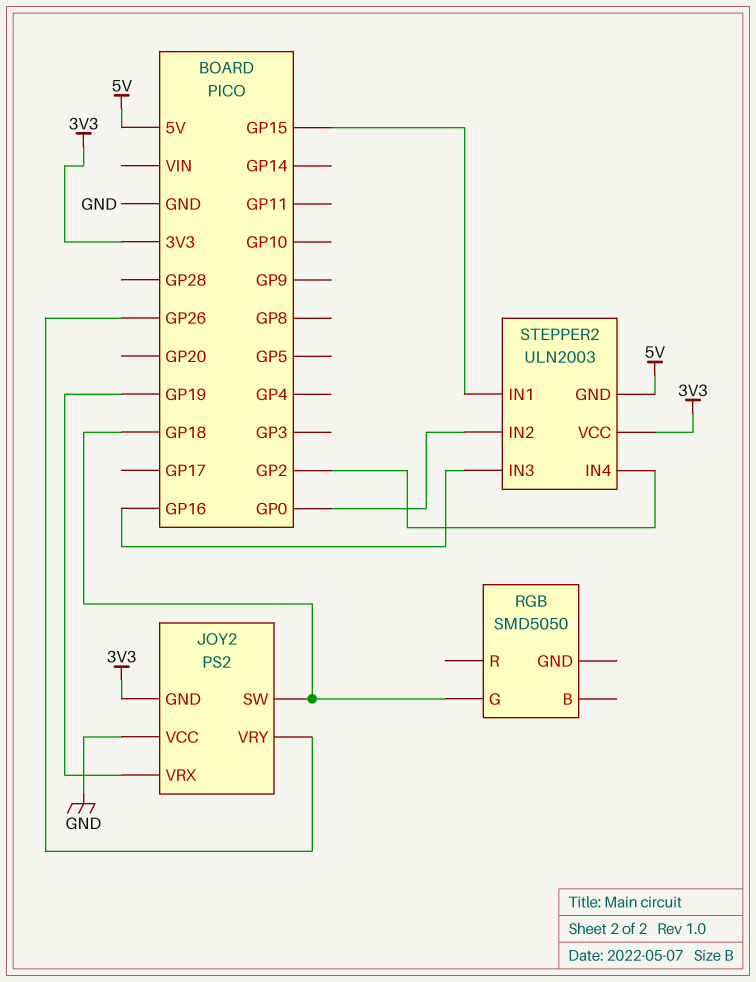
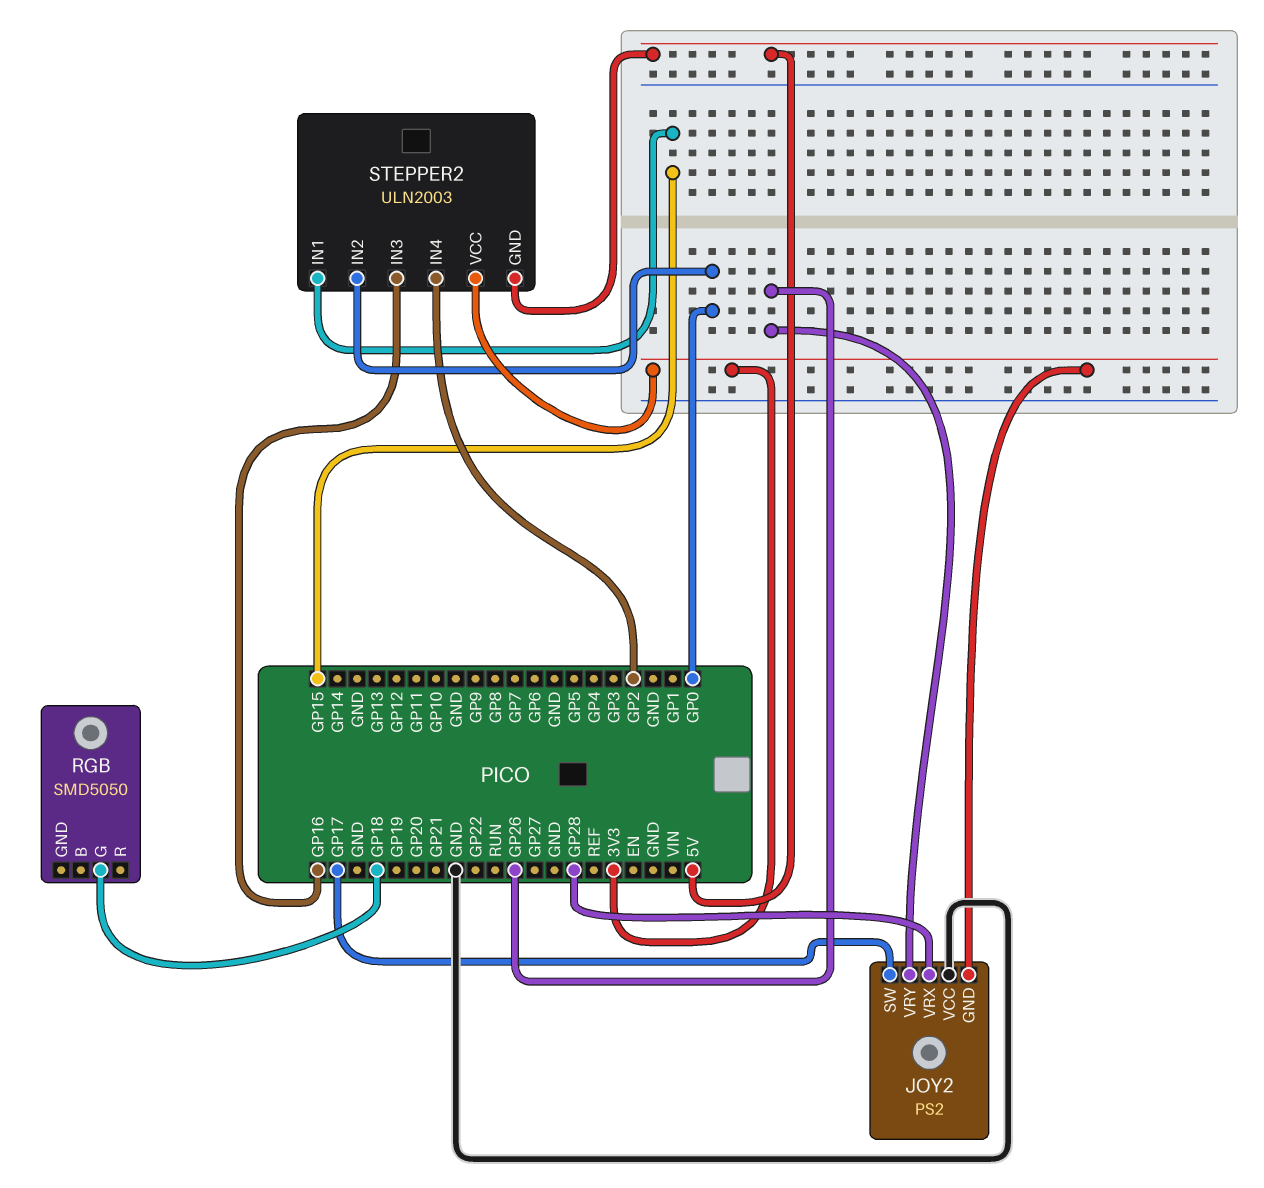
JOY2 pin SW: GP18 -> GP17
JOY2 pin VRX: GP19 -> GP28

